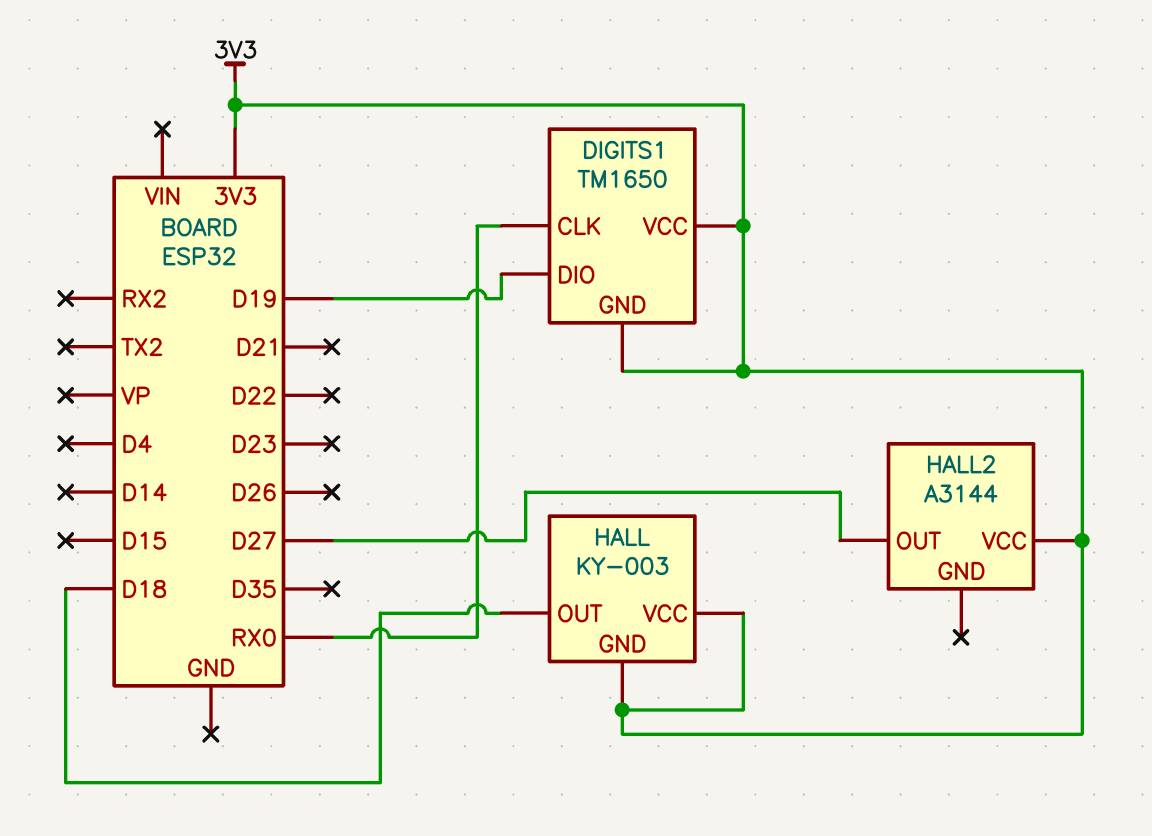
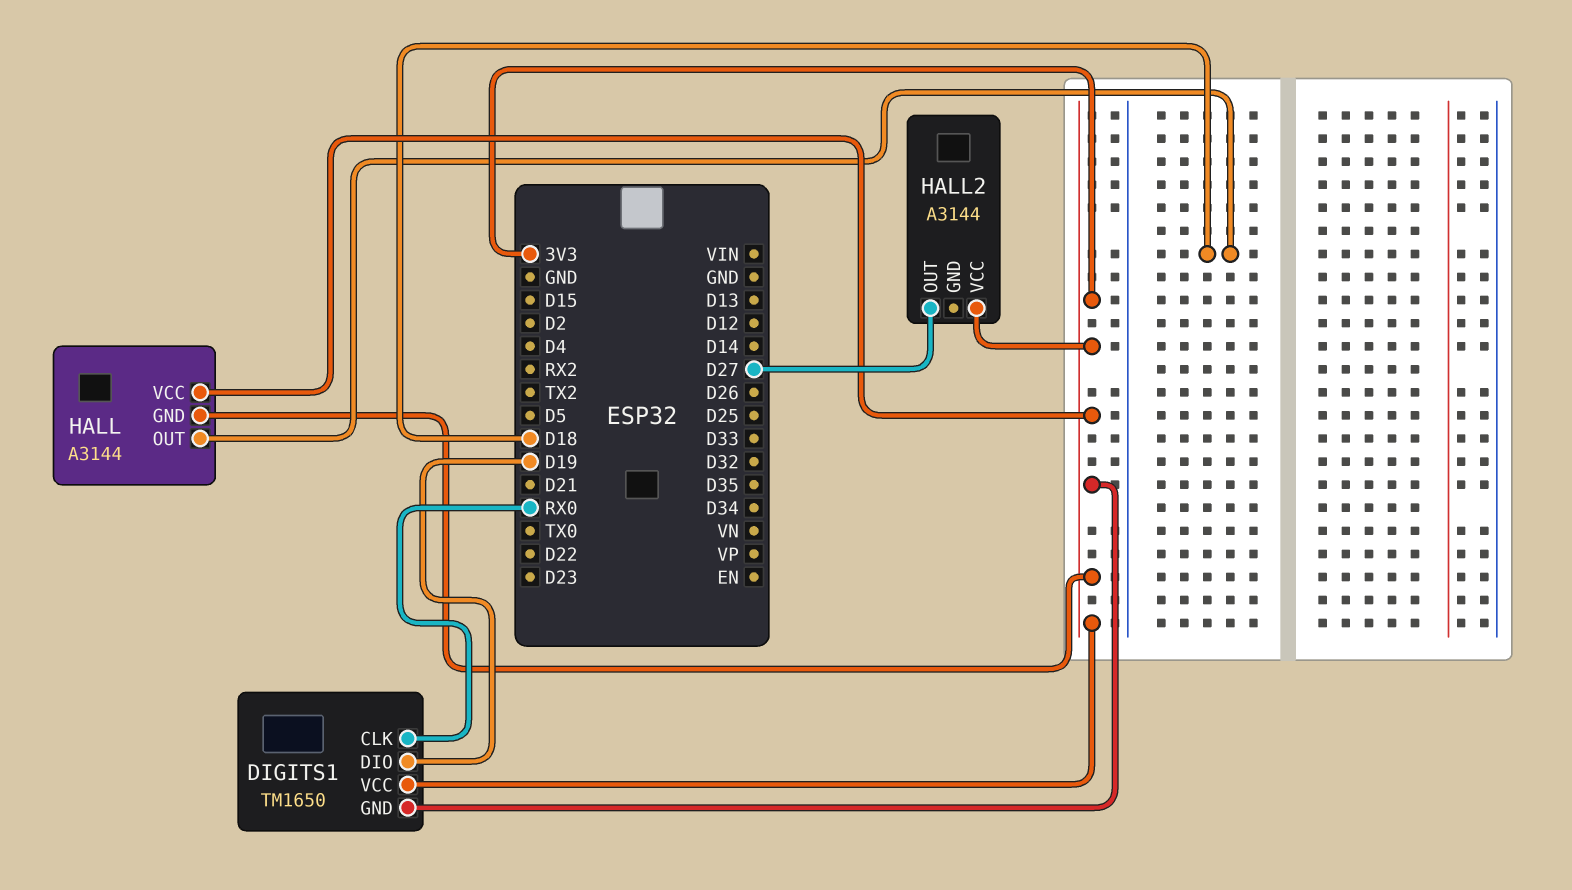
HALL: KY-003 -> A3144

